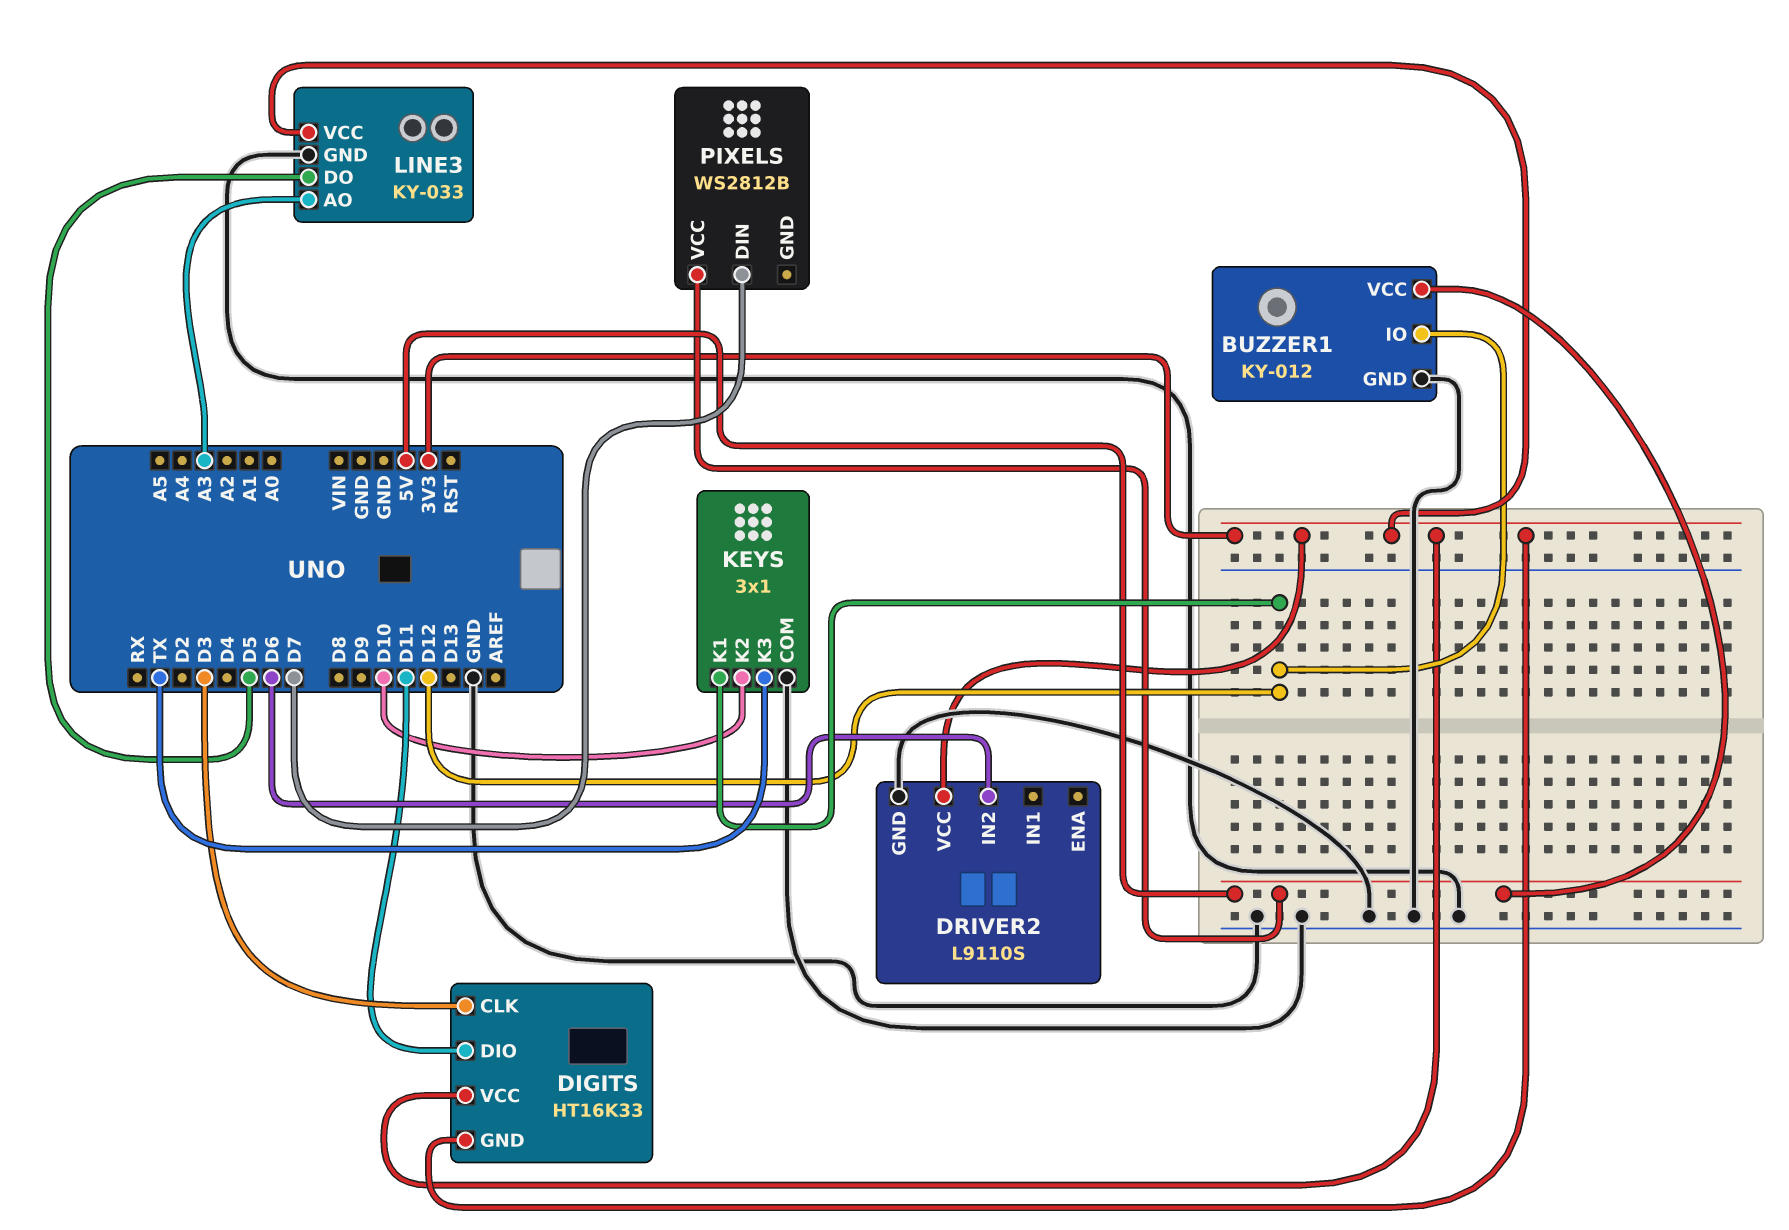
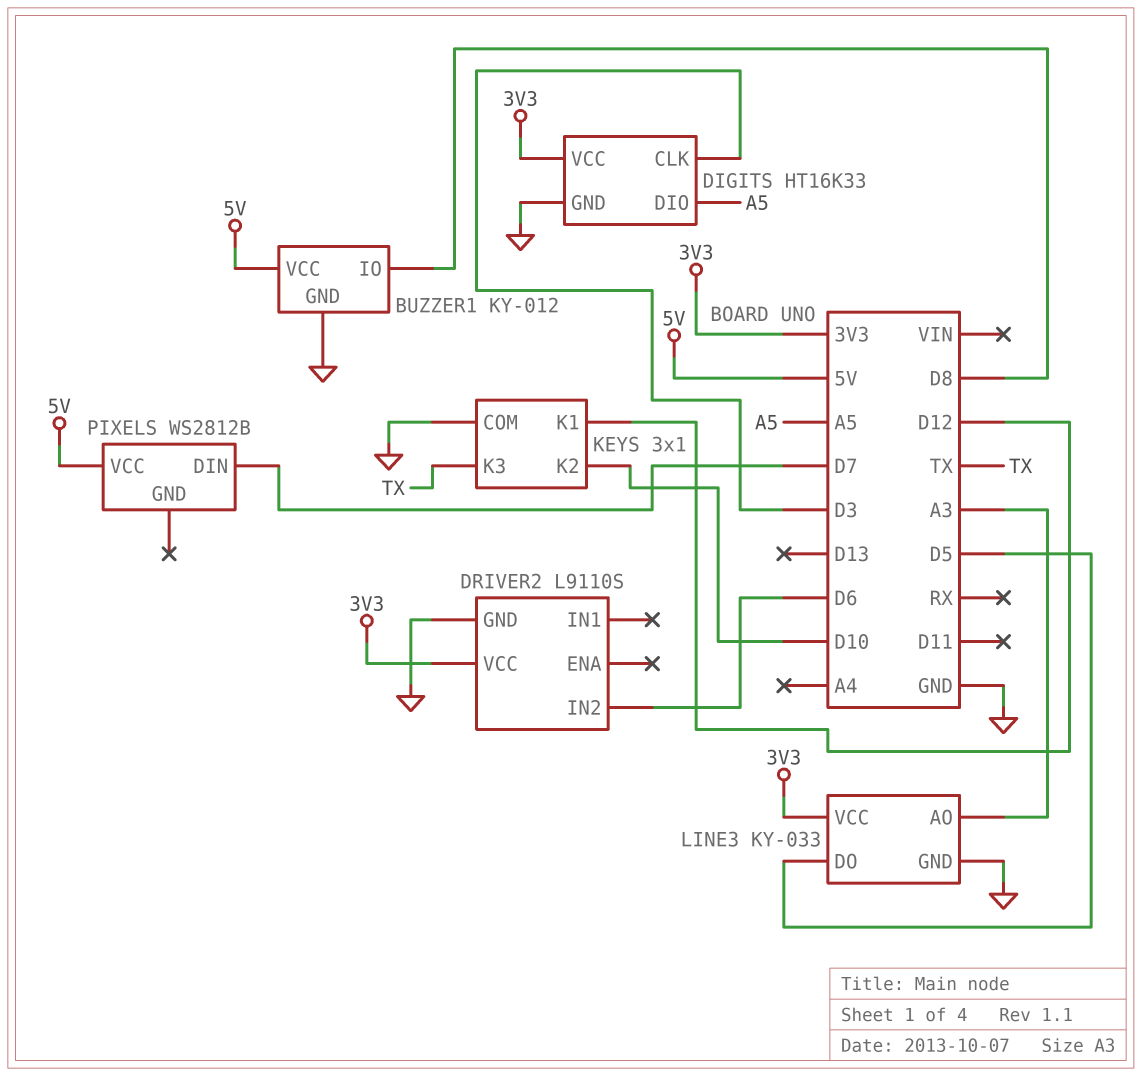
BUZZER1 pin IO: D12 -> D8
DIGITS pin DIO: D11 -> A5
DIGITS pin GND: 3V3 -> GND

